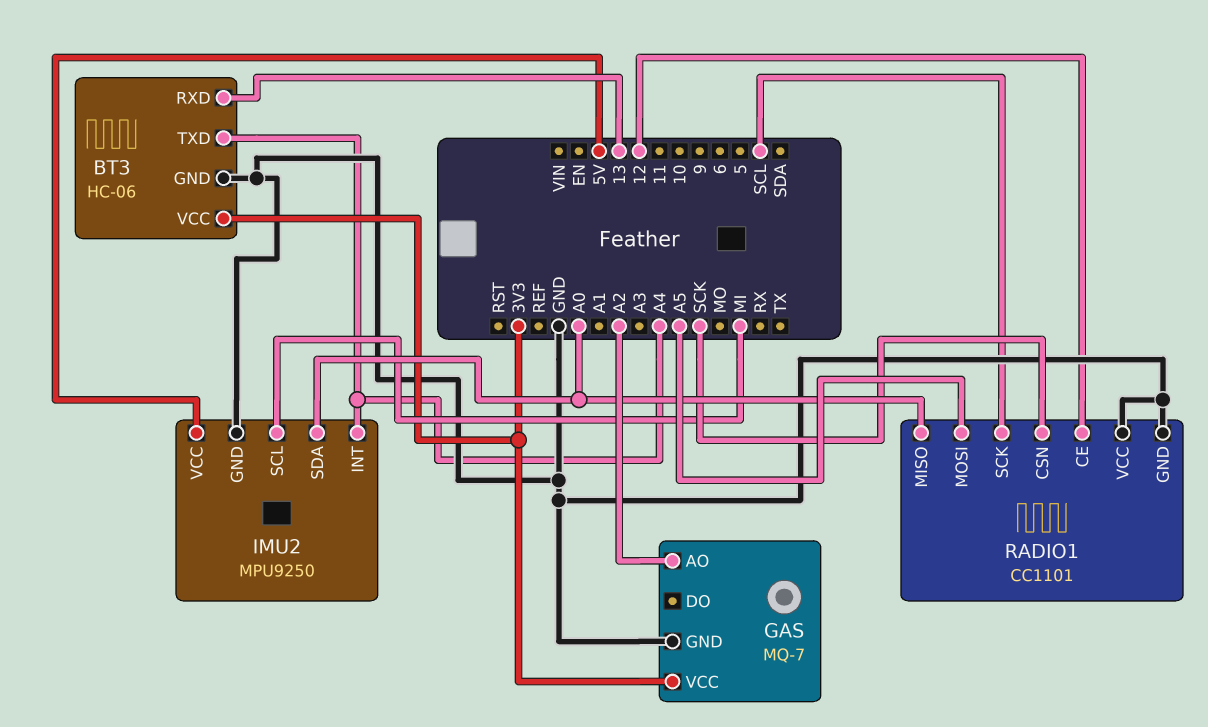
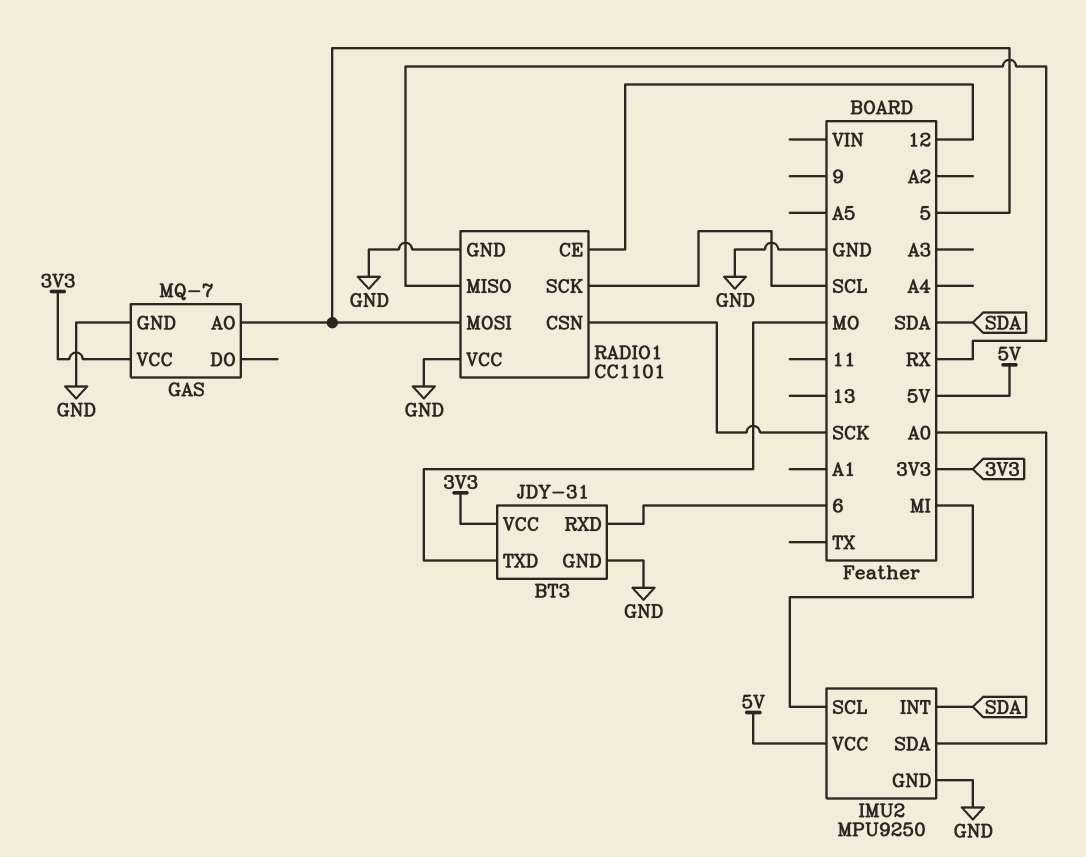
BT3: HC-06 -> JDY-31
BT3 pin RXD: 13 -> 6
BT3 pin TXD: A4 -> MO
GAS pin AO: A2 -> 5
IMU2 pin INT: A4 -> SDA
RADIO1 pin MISO: A0 -> RX
RADIO1 pin MOSI: A5 -> 5

